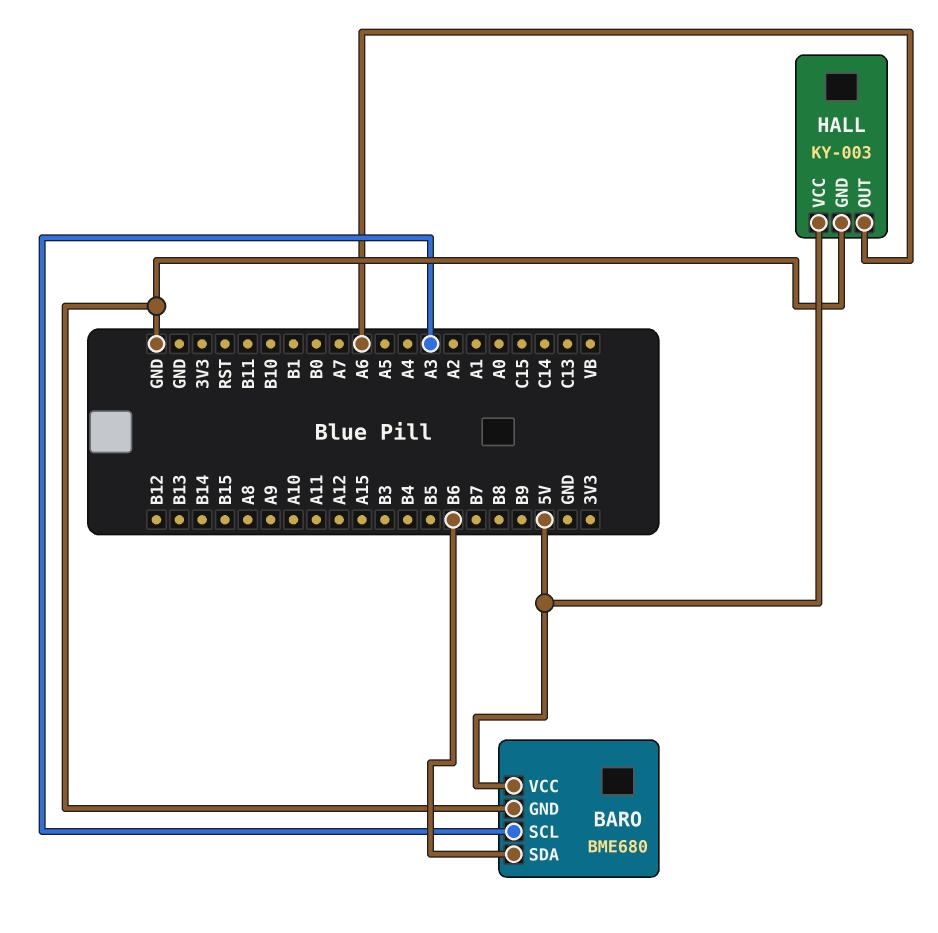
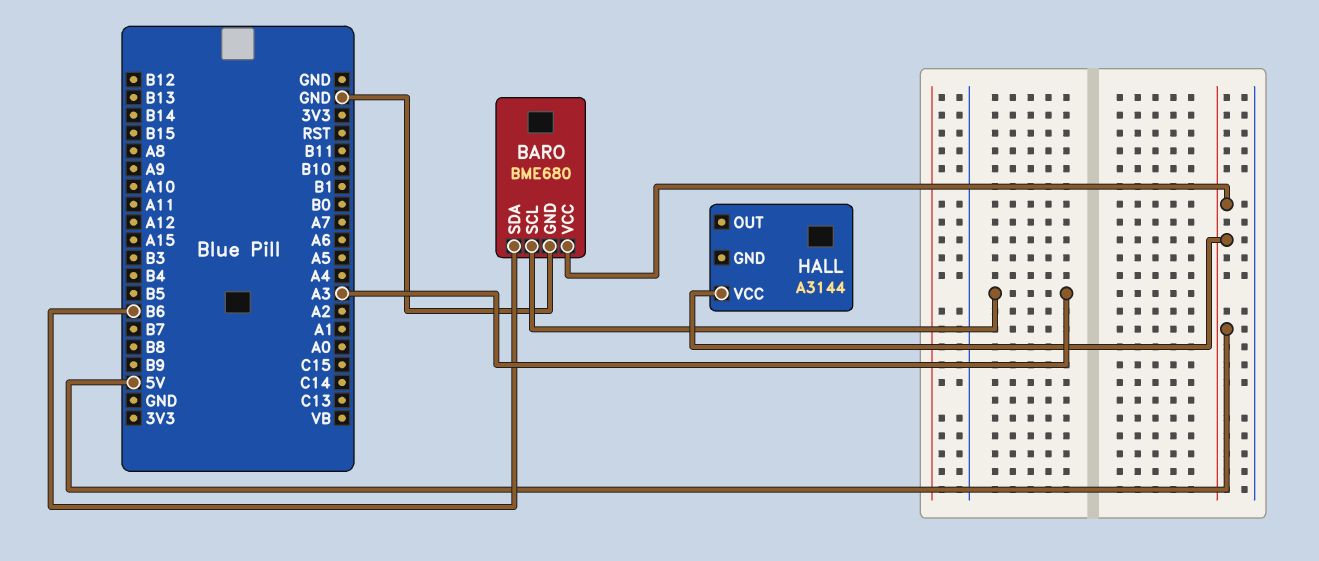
HALL: KY-003 -> A3144
HALL pin GND: GND -> none
HALL pin OUT: A6 -> none

